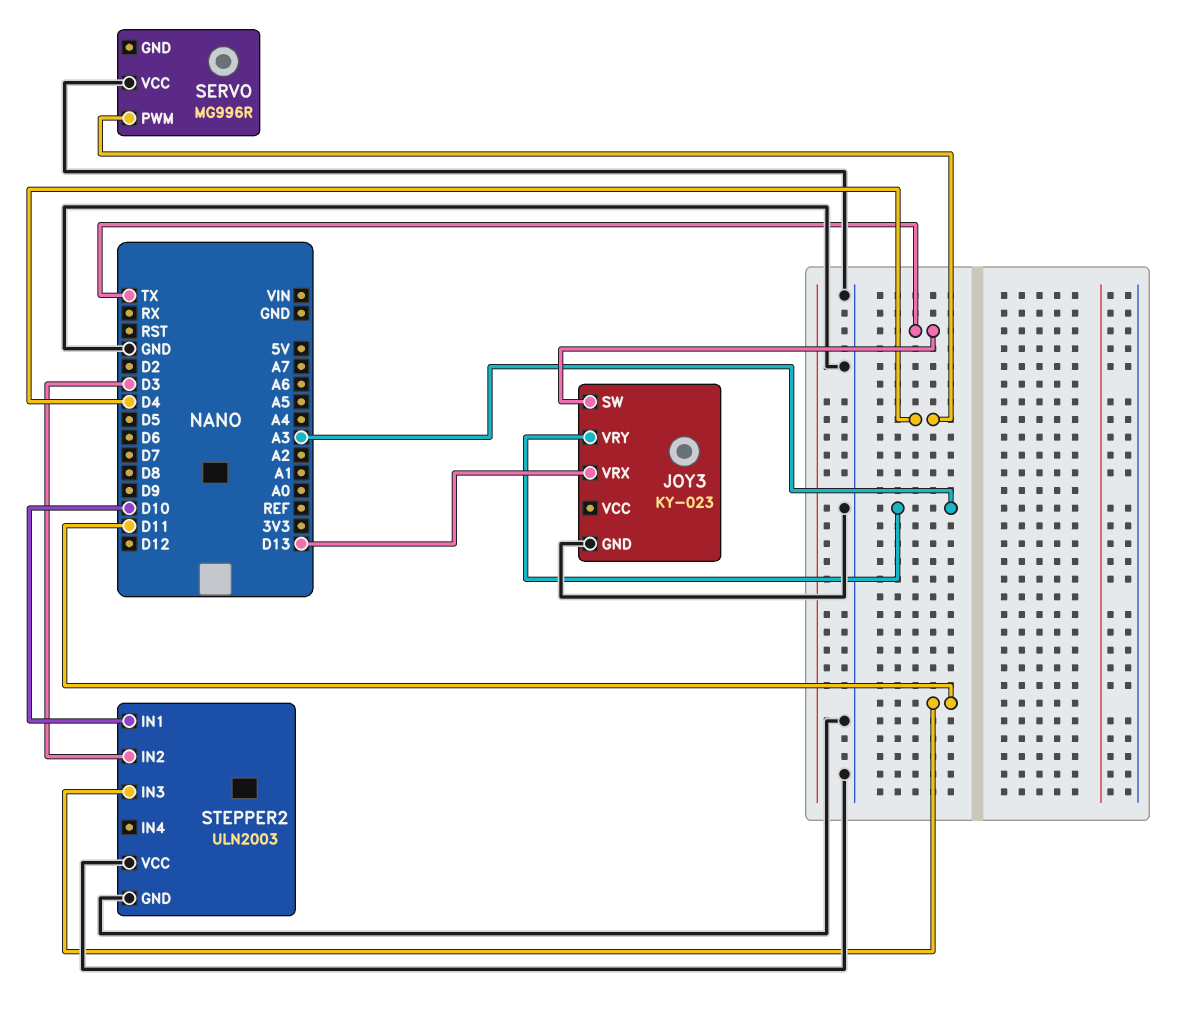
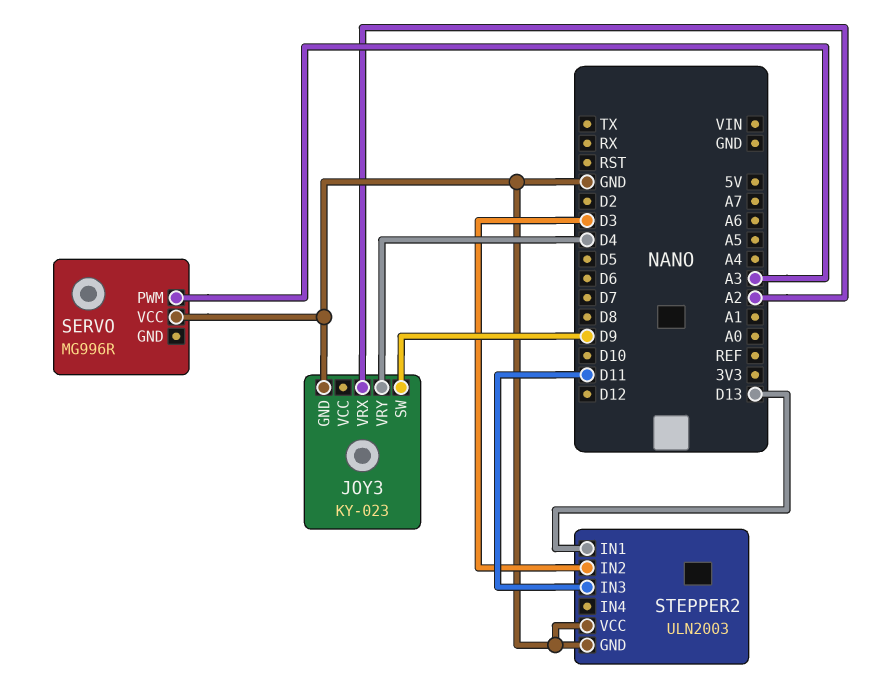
JOY3 pin SW: TX -> D9
JOY3 pin VRX: D13 -> A2
JOY3 pin VRY: A3 -> D4
SERVO pin PWM: D4 -> A3
STEPPER2 pin IN1: D10 -> D13

